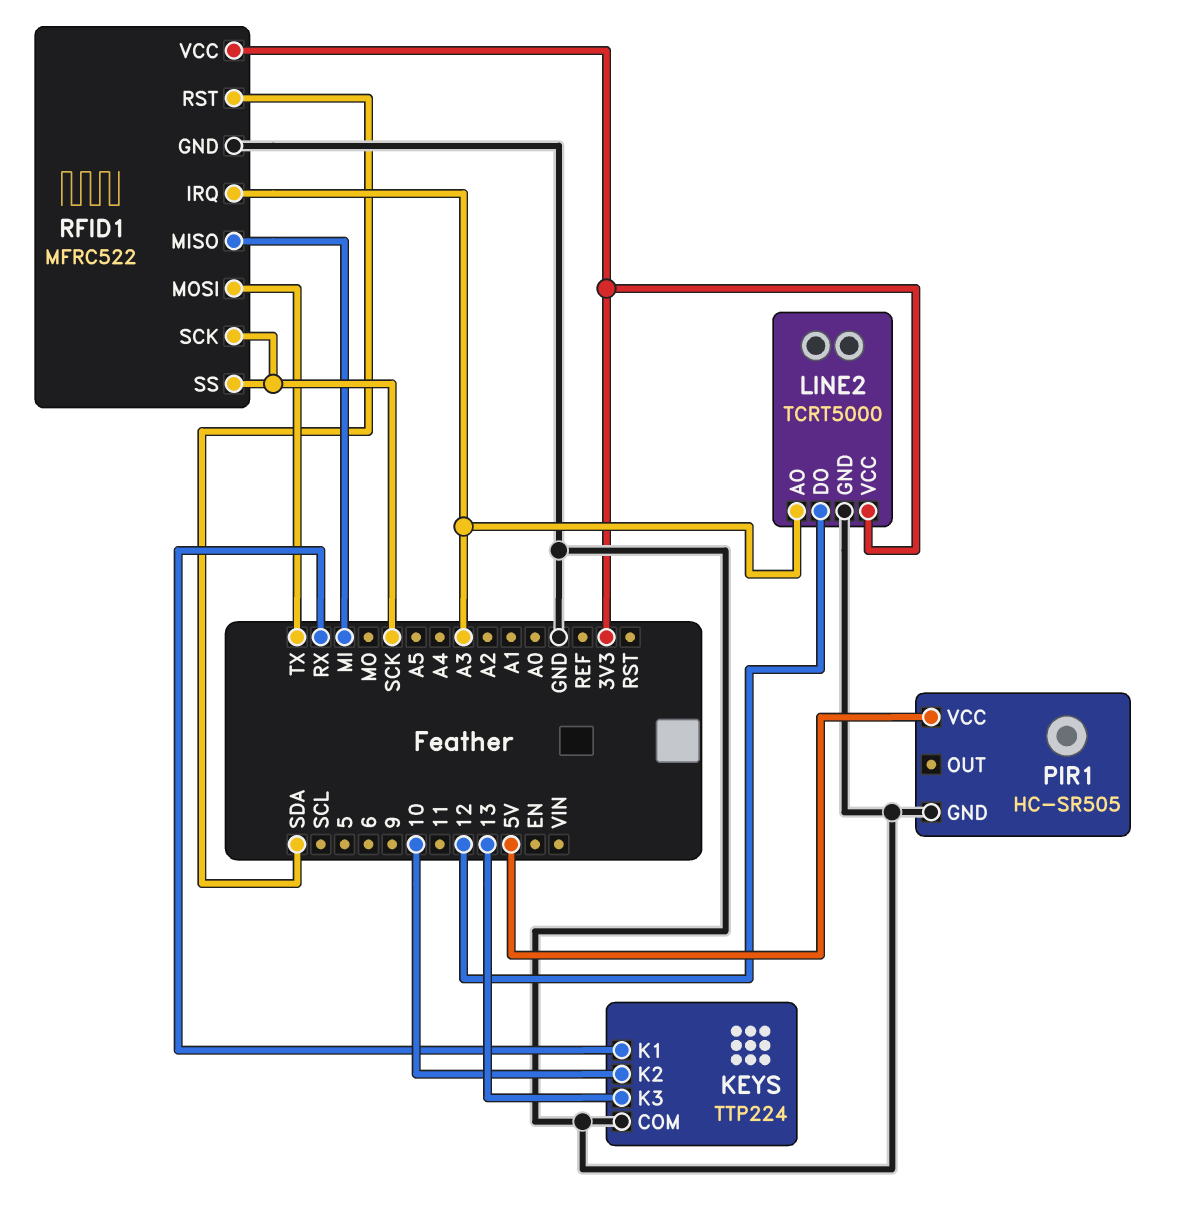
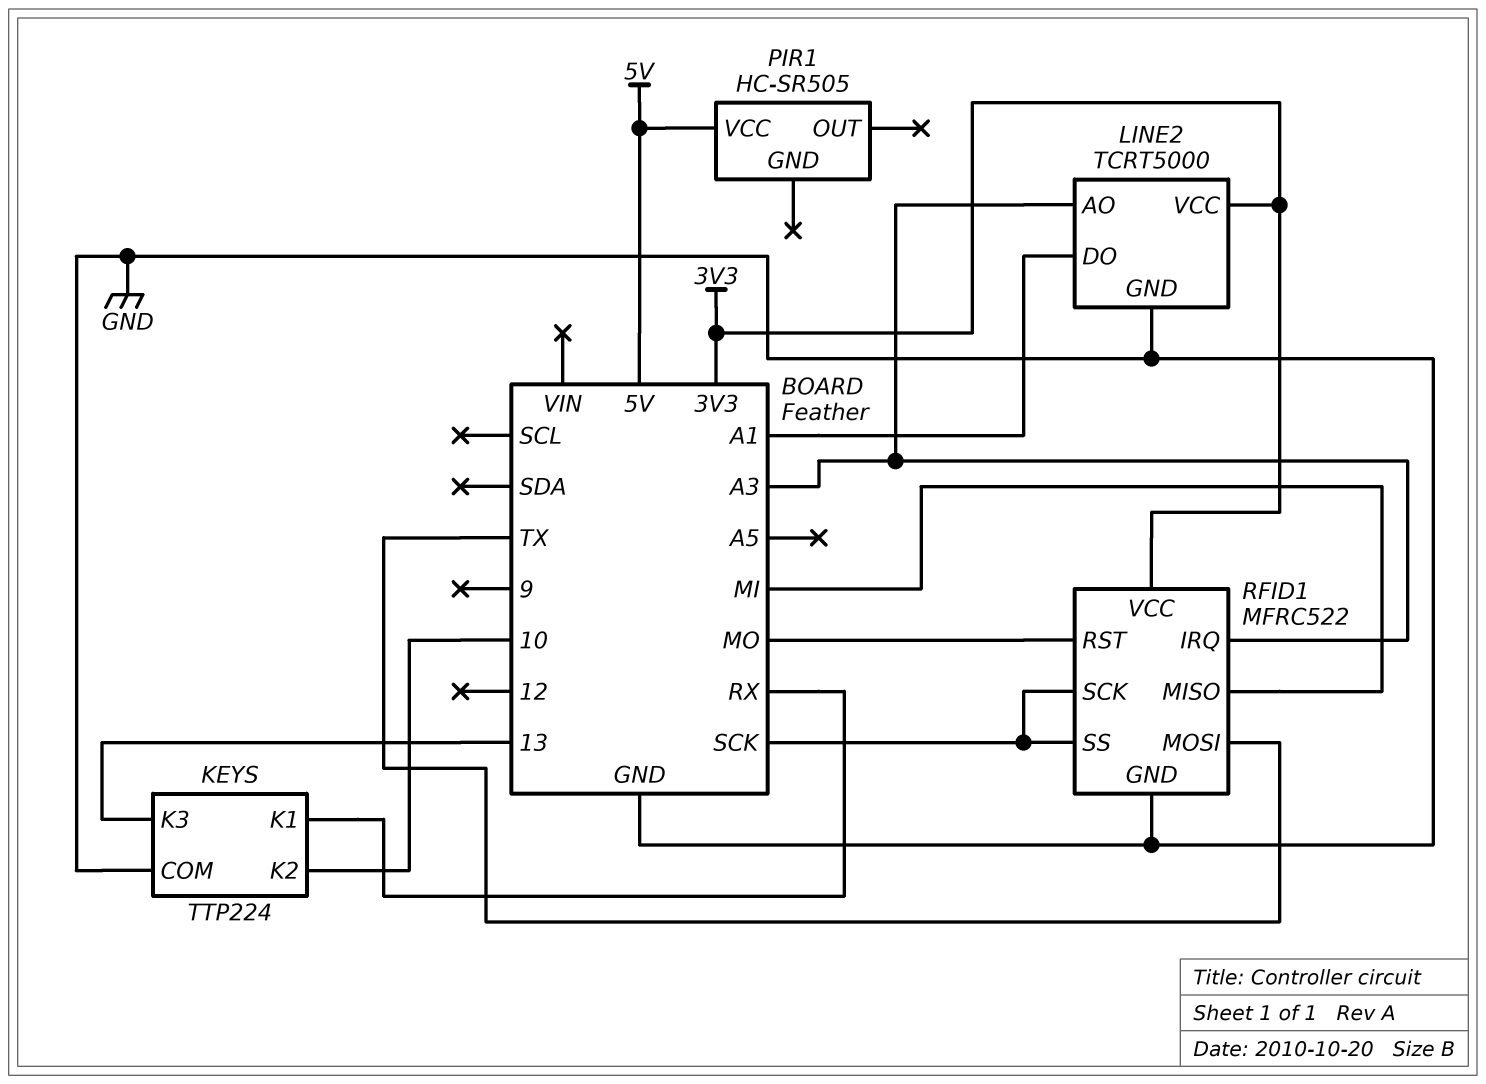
LINE2 pin DO: 12 -> A1
PIR1 pin GND: GND -> none
RFID1 pin RST: SDA -> MO

